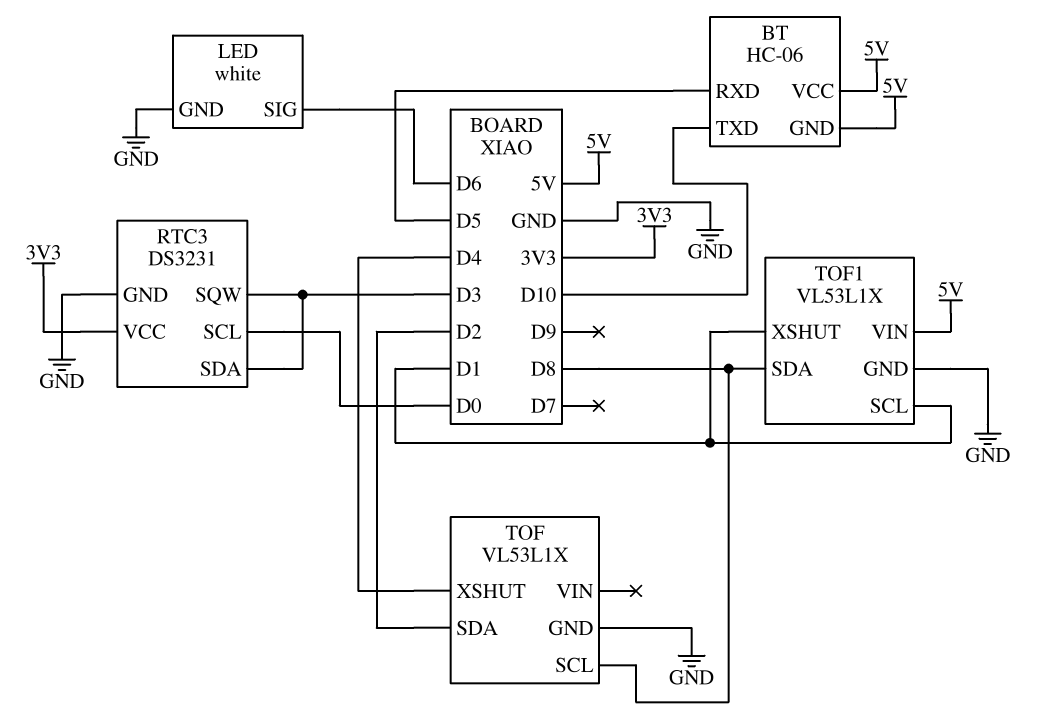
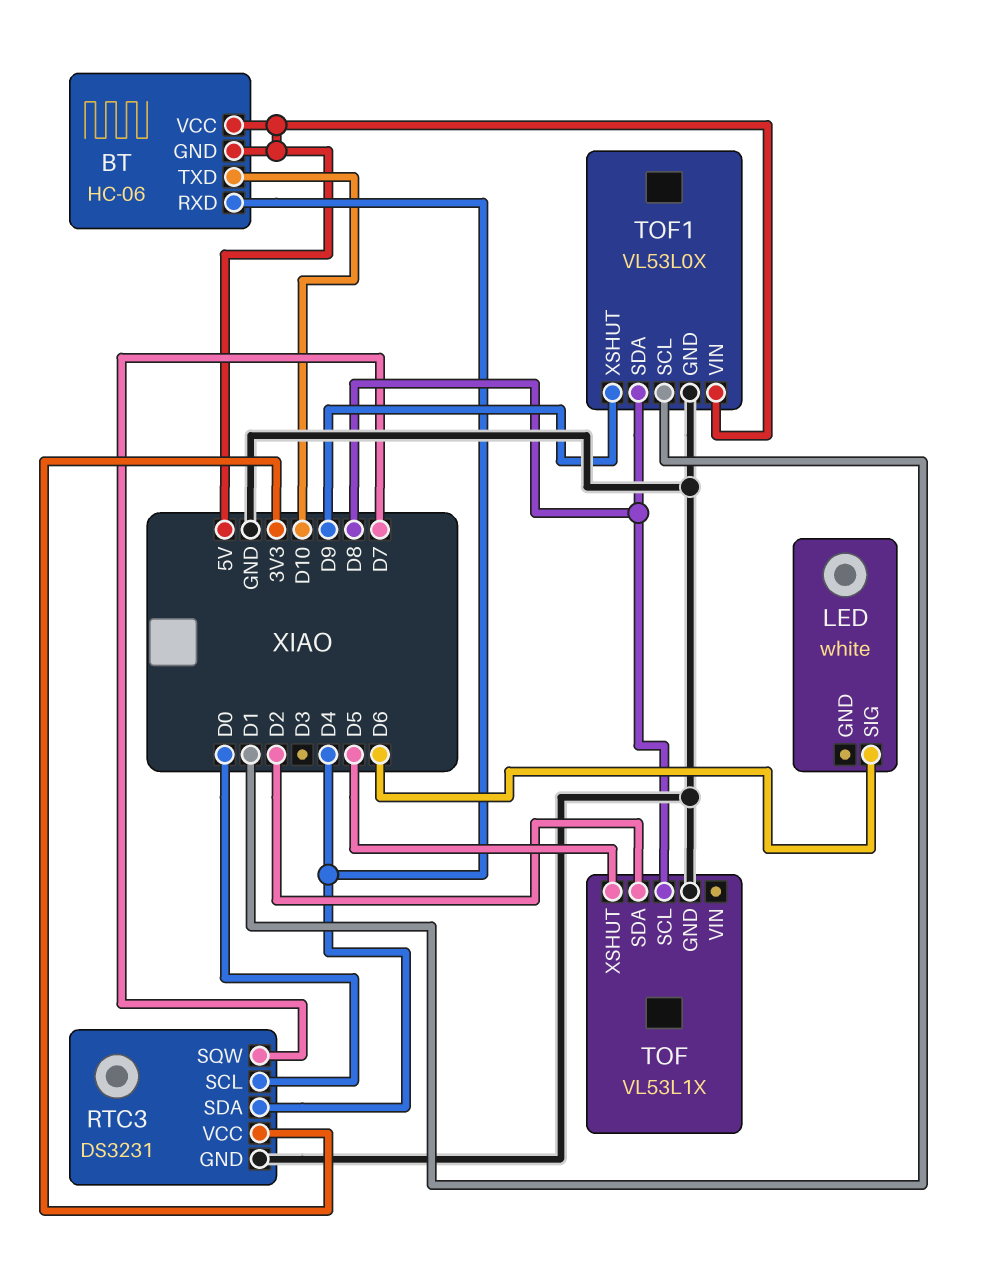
BT pin RXD: D5 -> D4
LED pin GND: GND -> none
RTC3 pin SDA: D3 -> D4
RTC3 pin SQW: D3 -> D7
TOF pin XSHUT: D4 -> D5
TOF1: VL53L1X -> VL53L0X
TOF1 pin XSHUT: D1 -> D9

